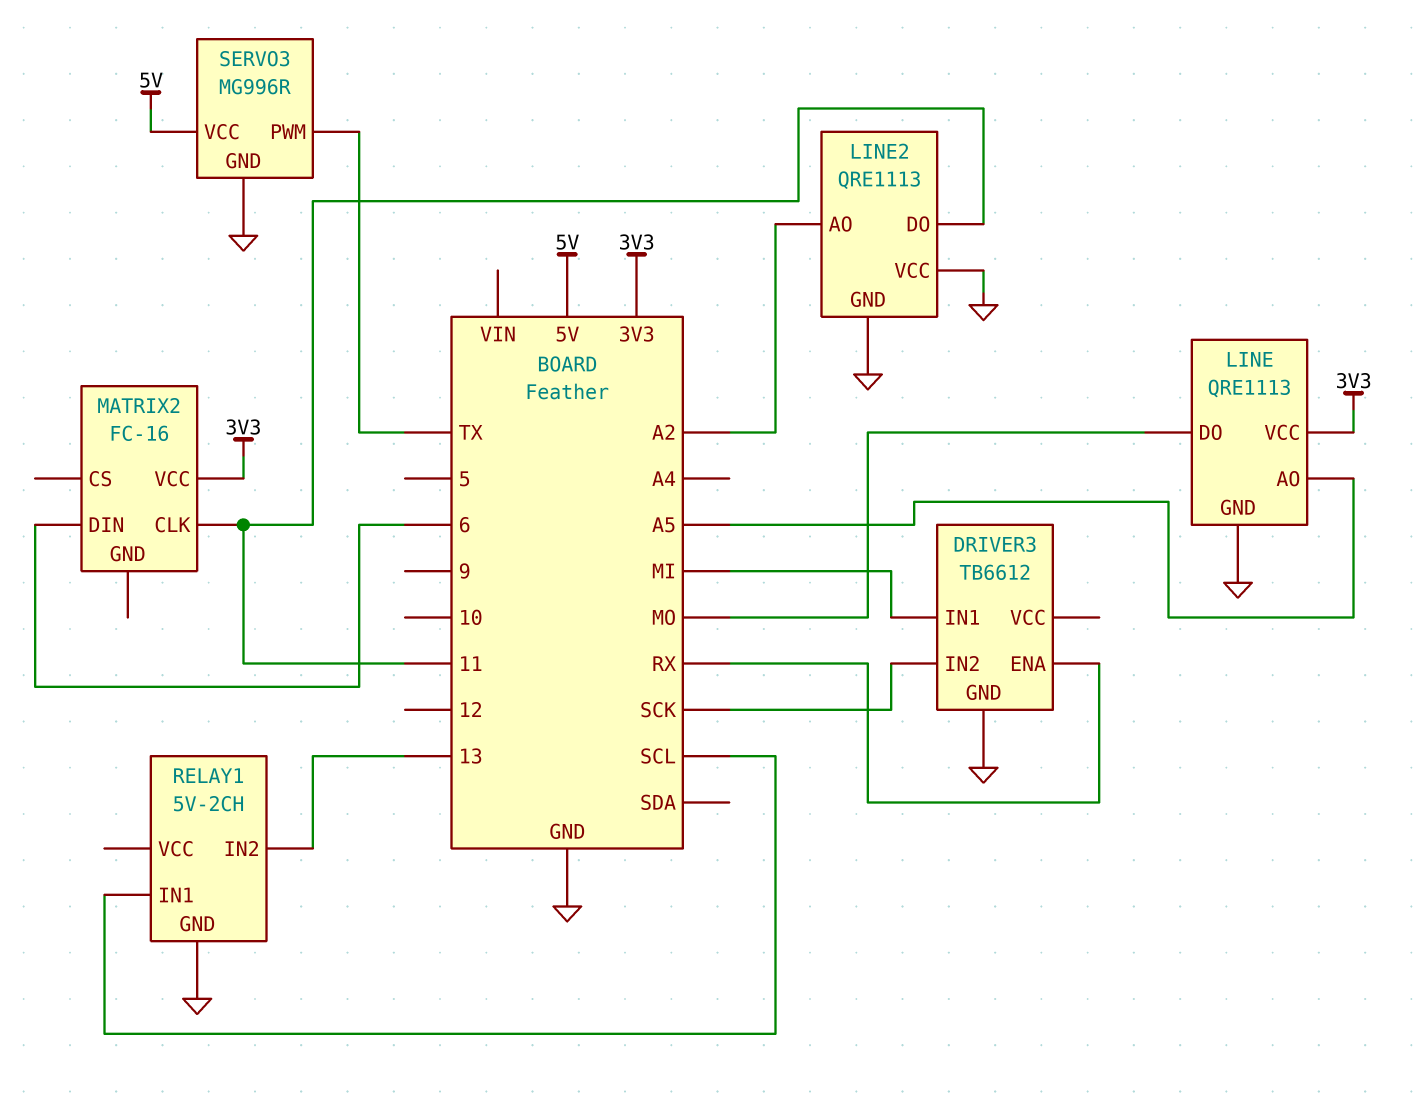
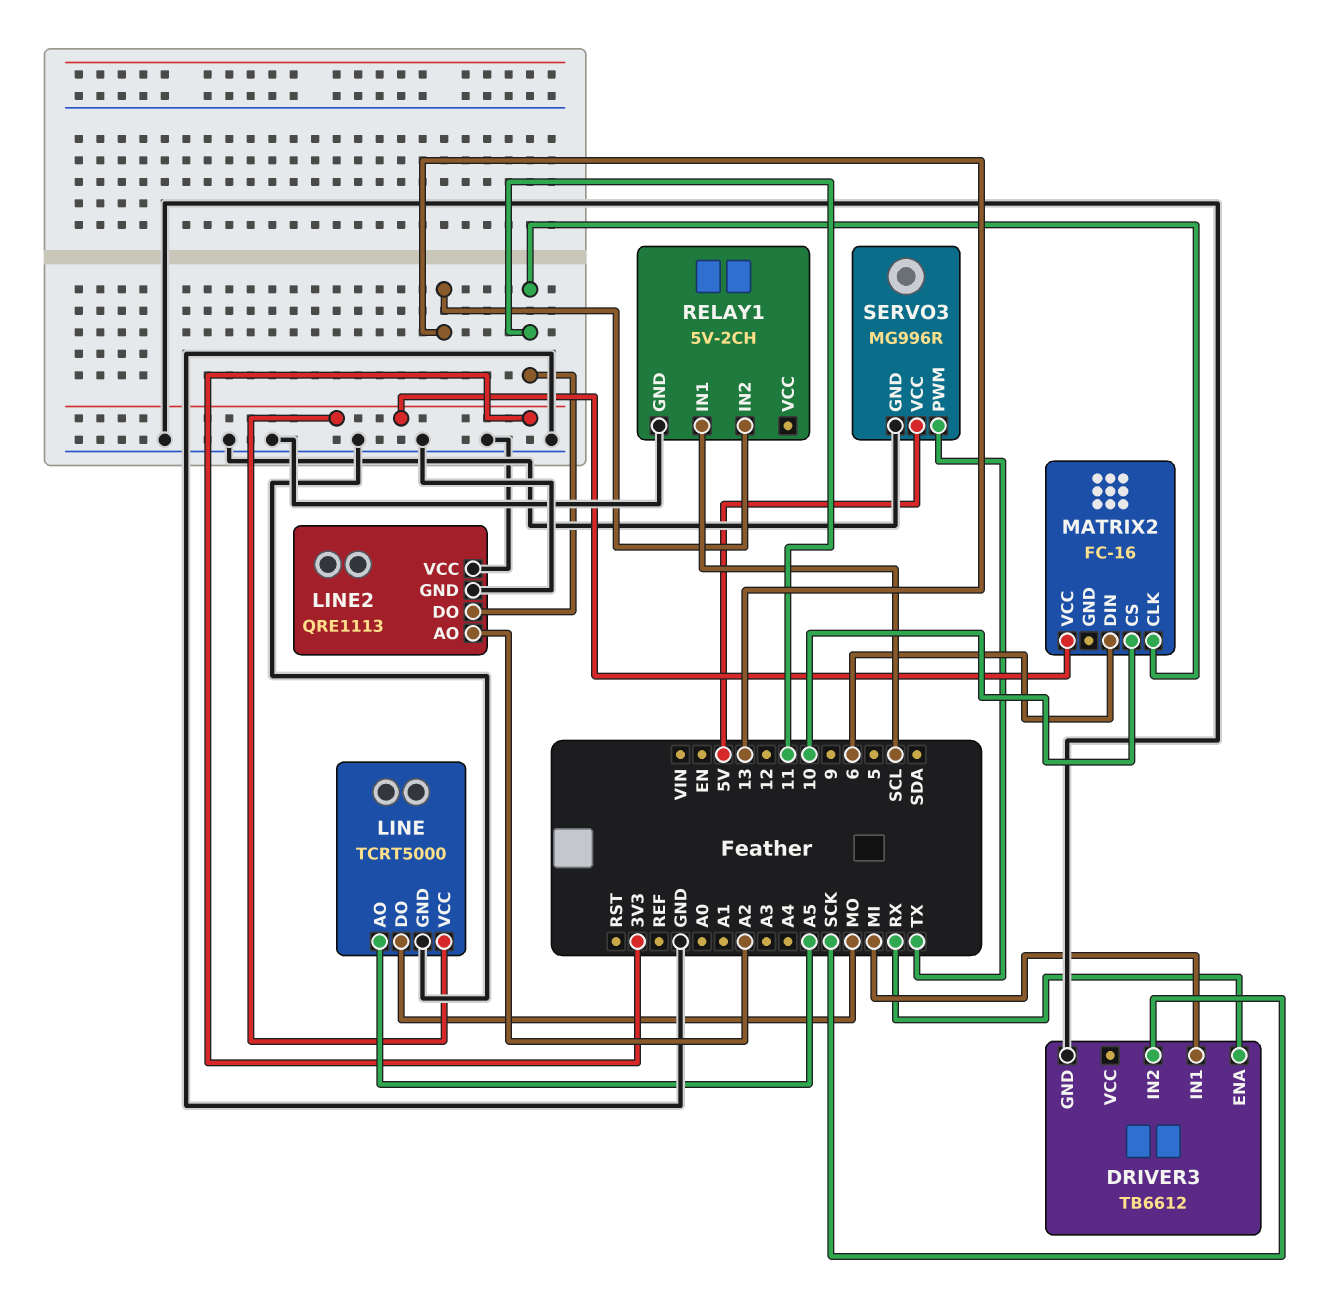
LINE: QRE1113 -> TCRT5000
MATRIX2 pin CS: none -> 10

